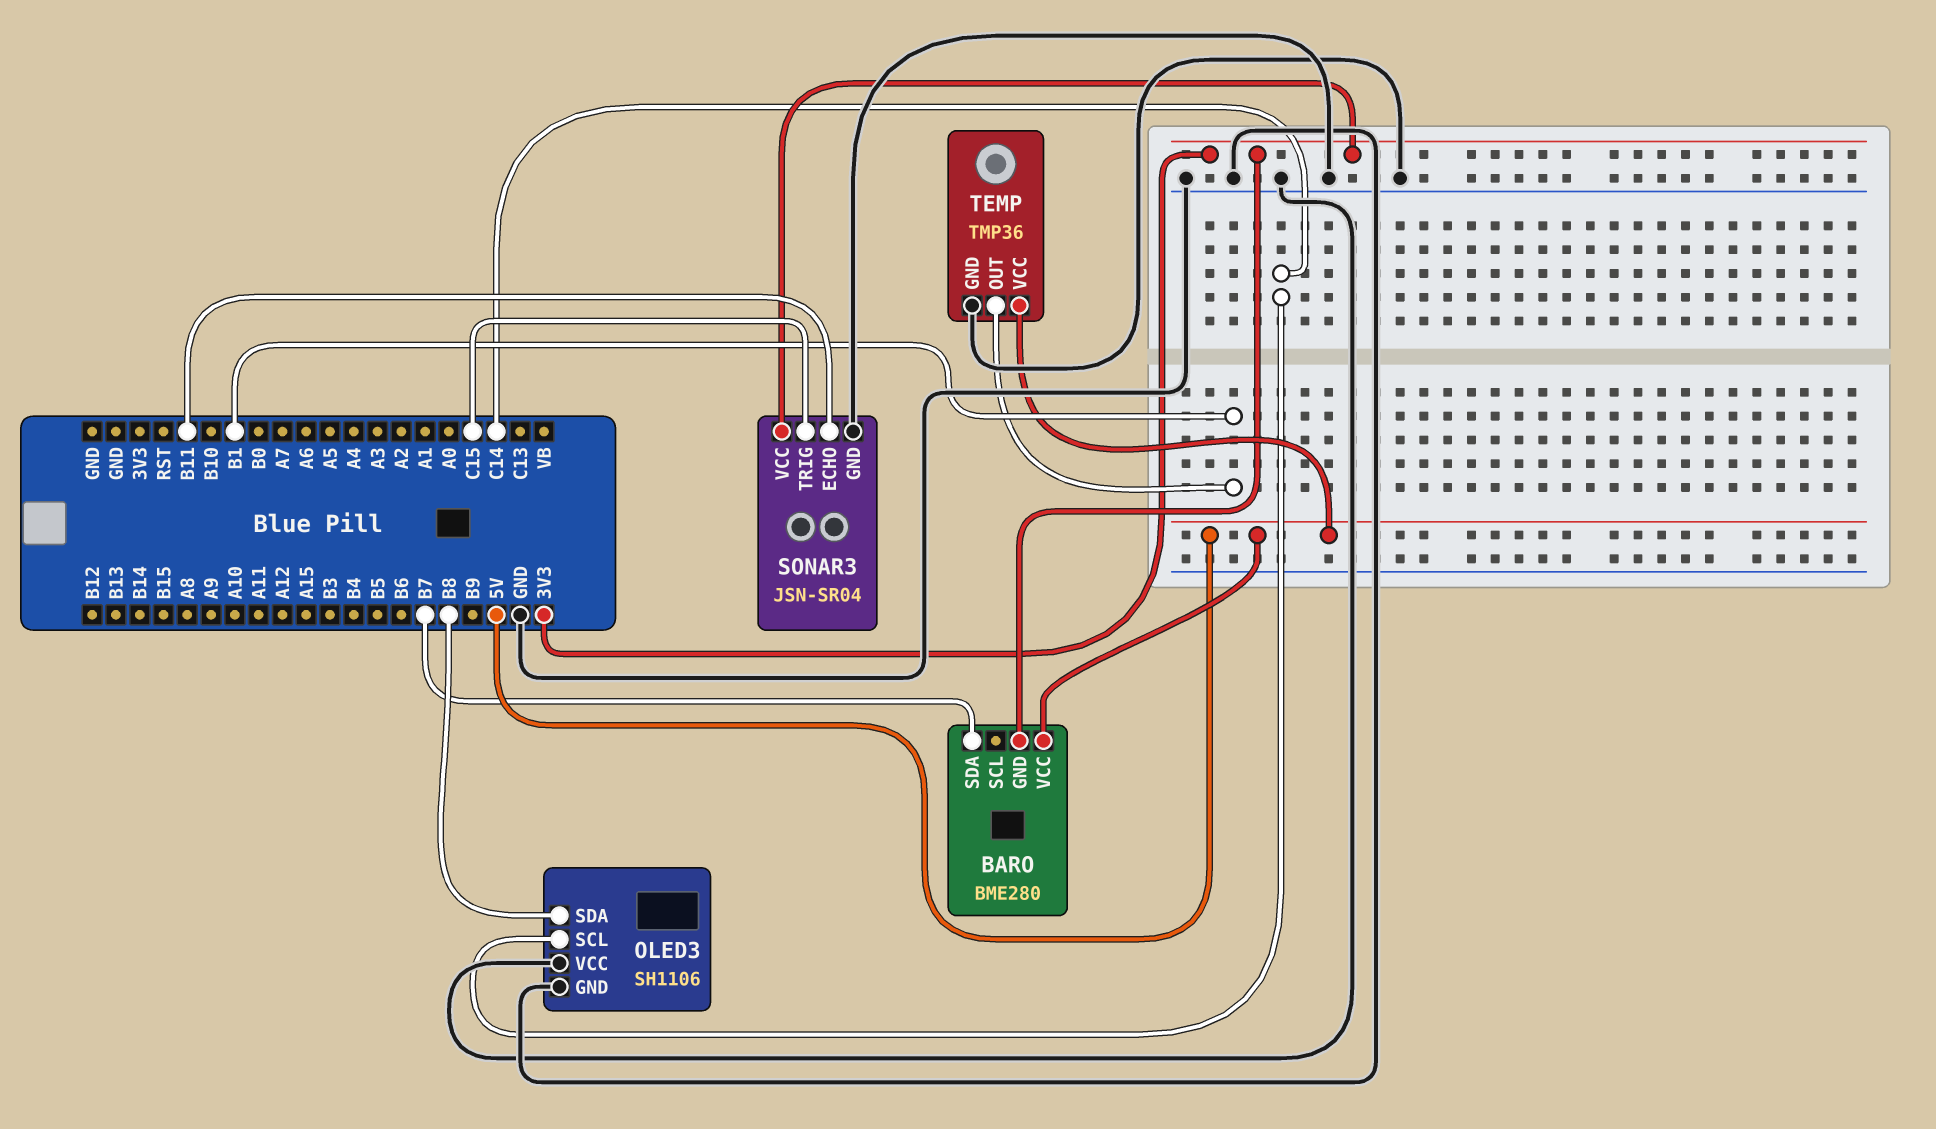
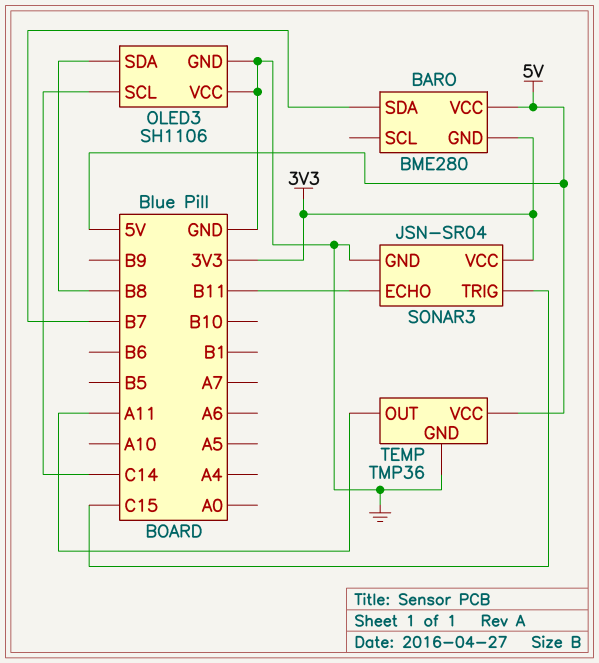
TEMP pin OUT: B1 -> A11

